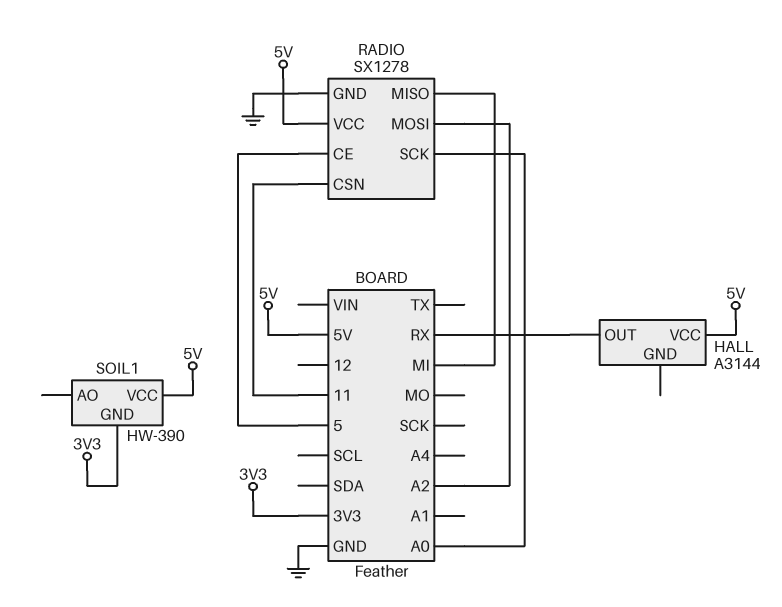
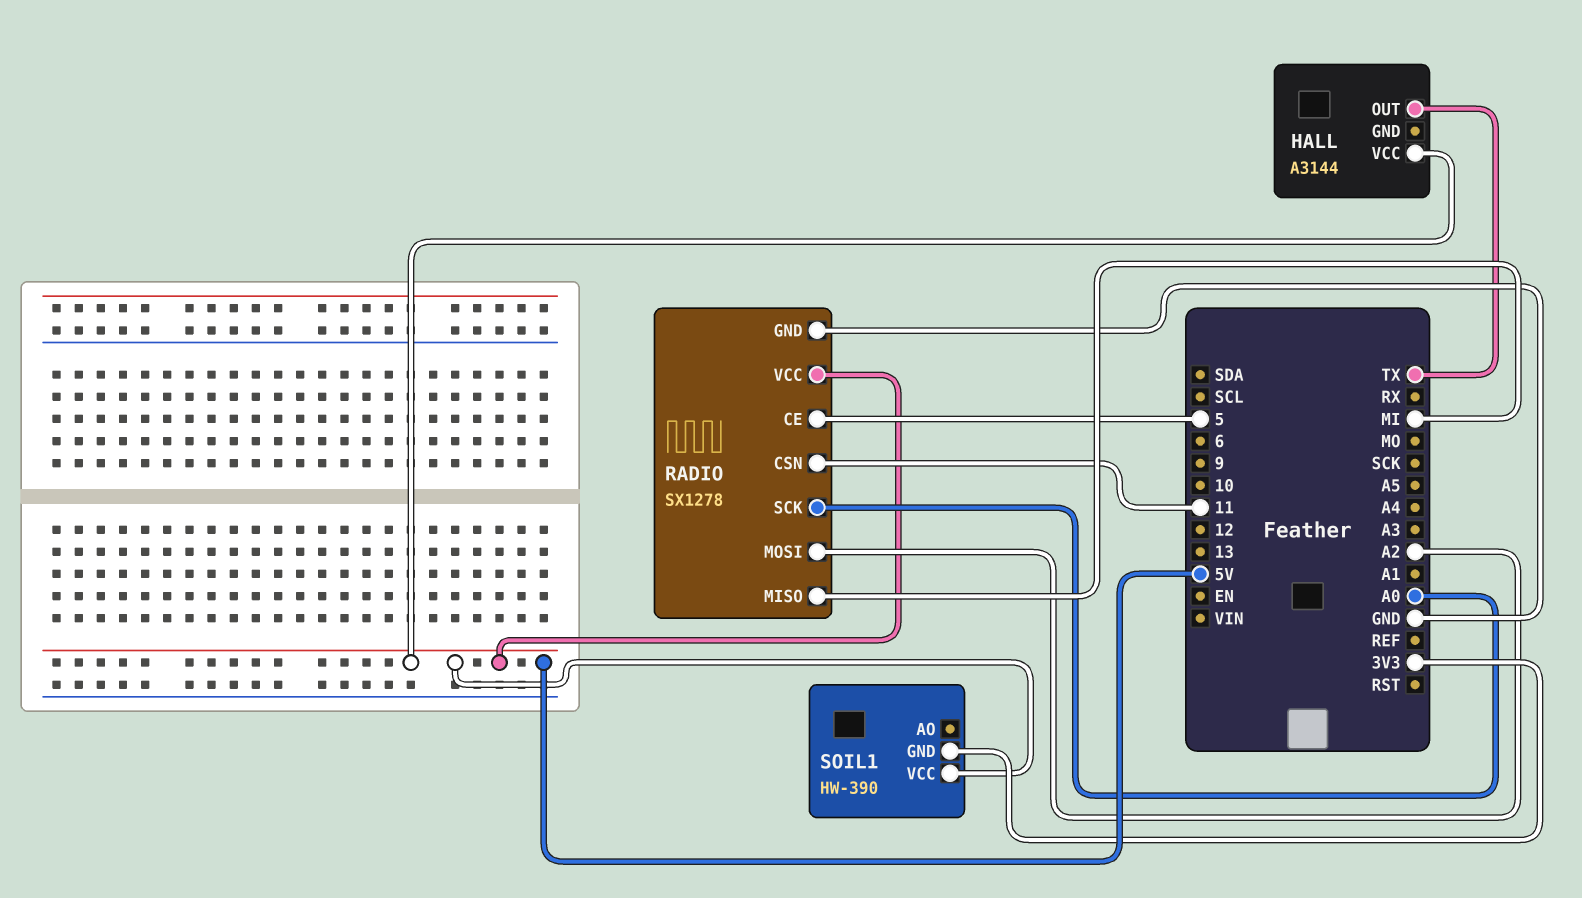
HALL pin OUT: RX -> TX

